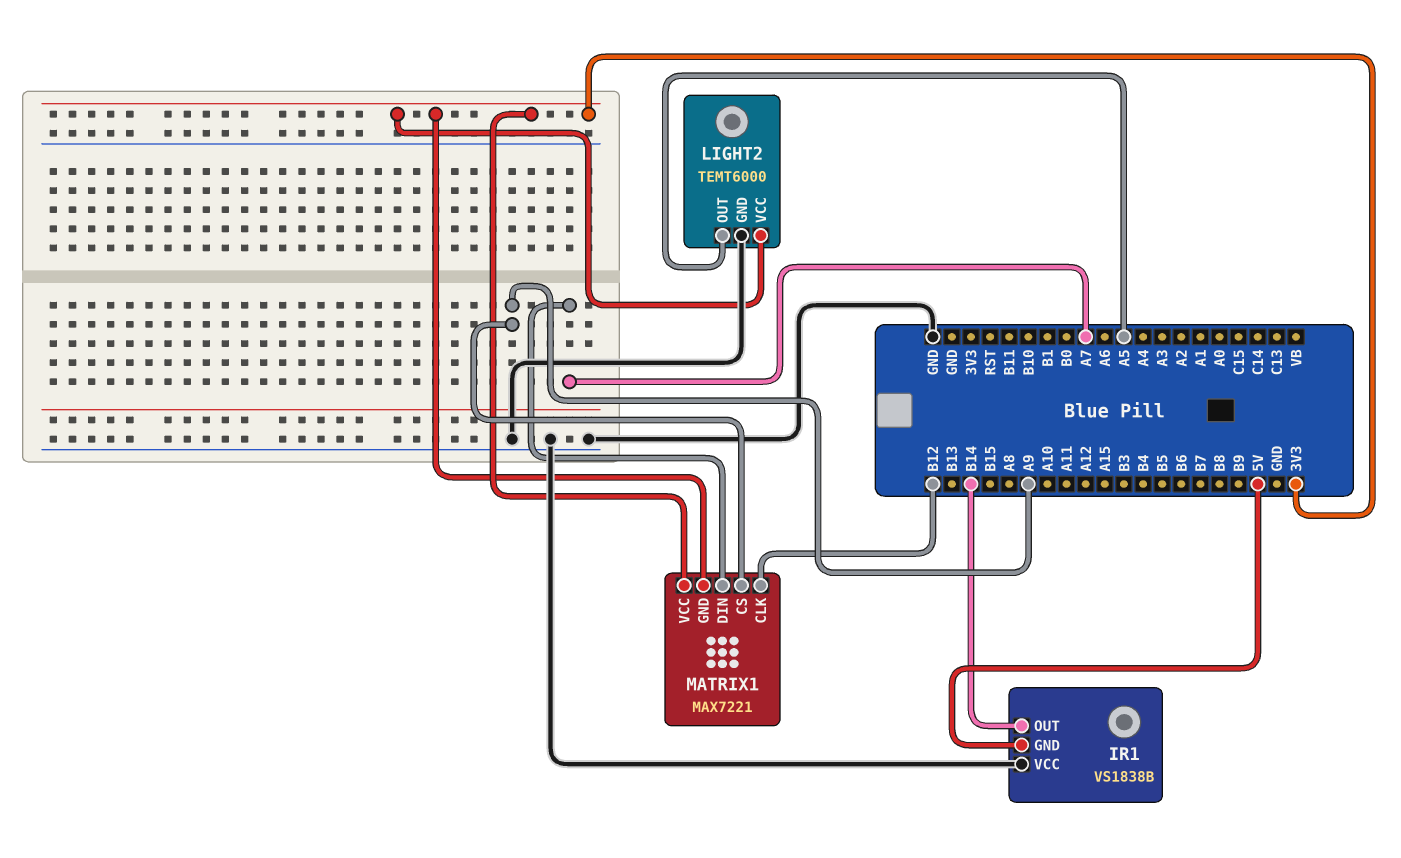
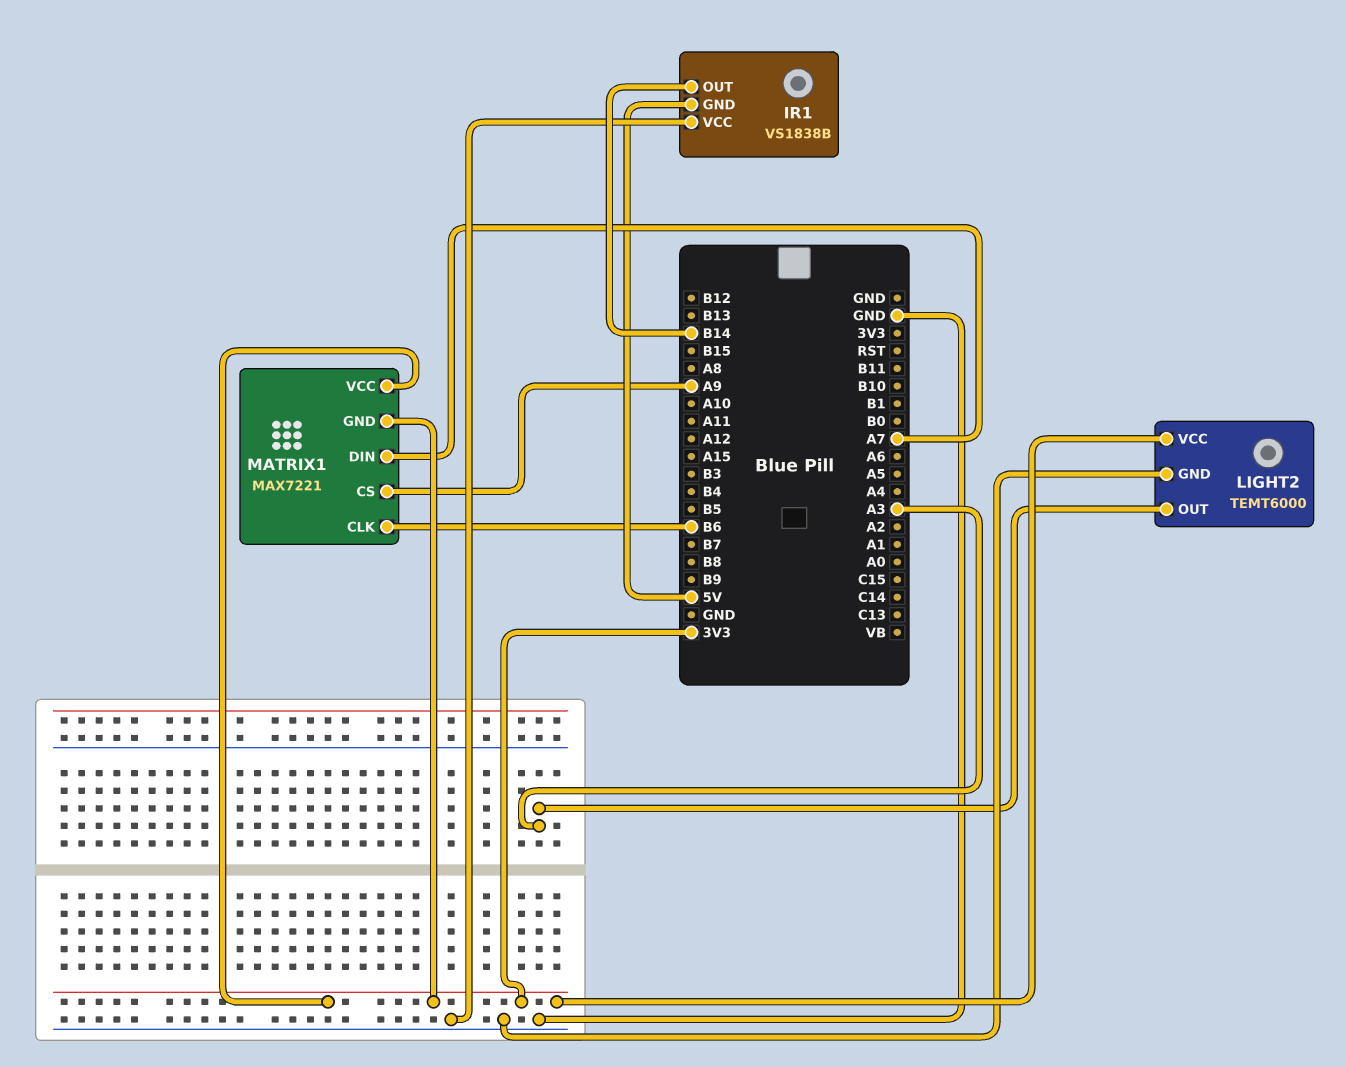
LIGHT2 pin OUT: A5 -> A3
MATRIX1 pin CLK: B12 -> B6

